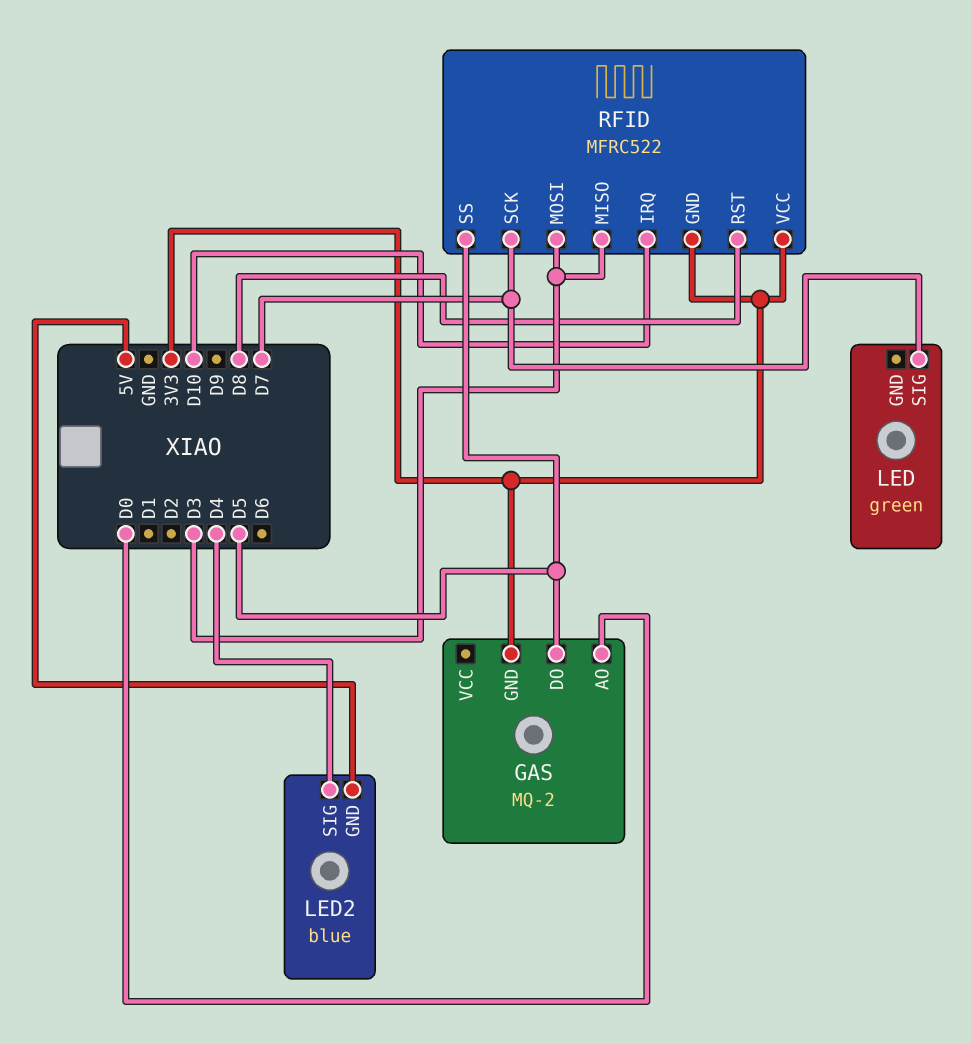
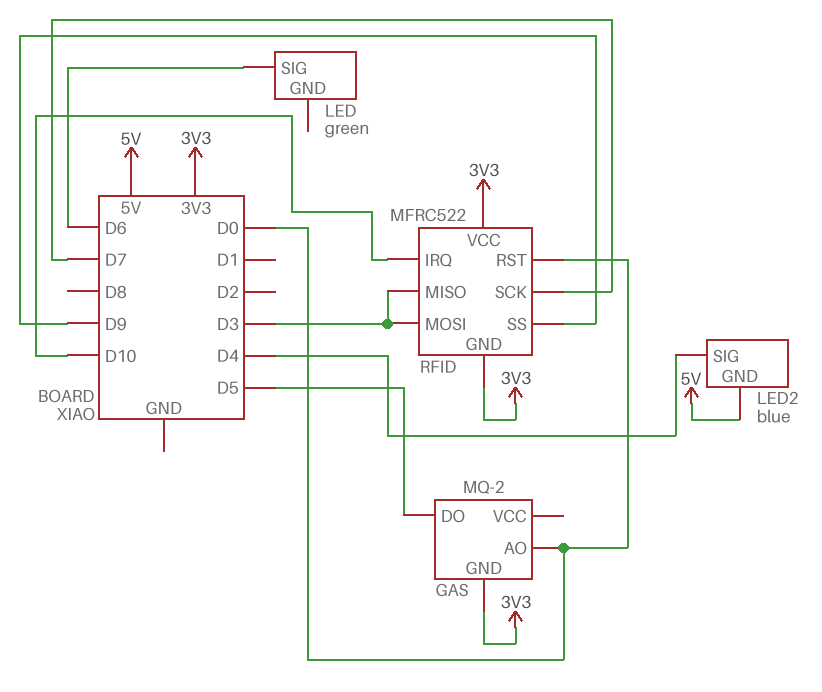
LED pin SIG: D7 -> D6
RFID pin RST: D8 -> D0
RFID pin SS: D5 -> D9

